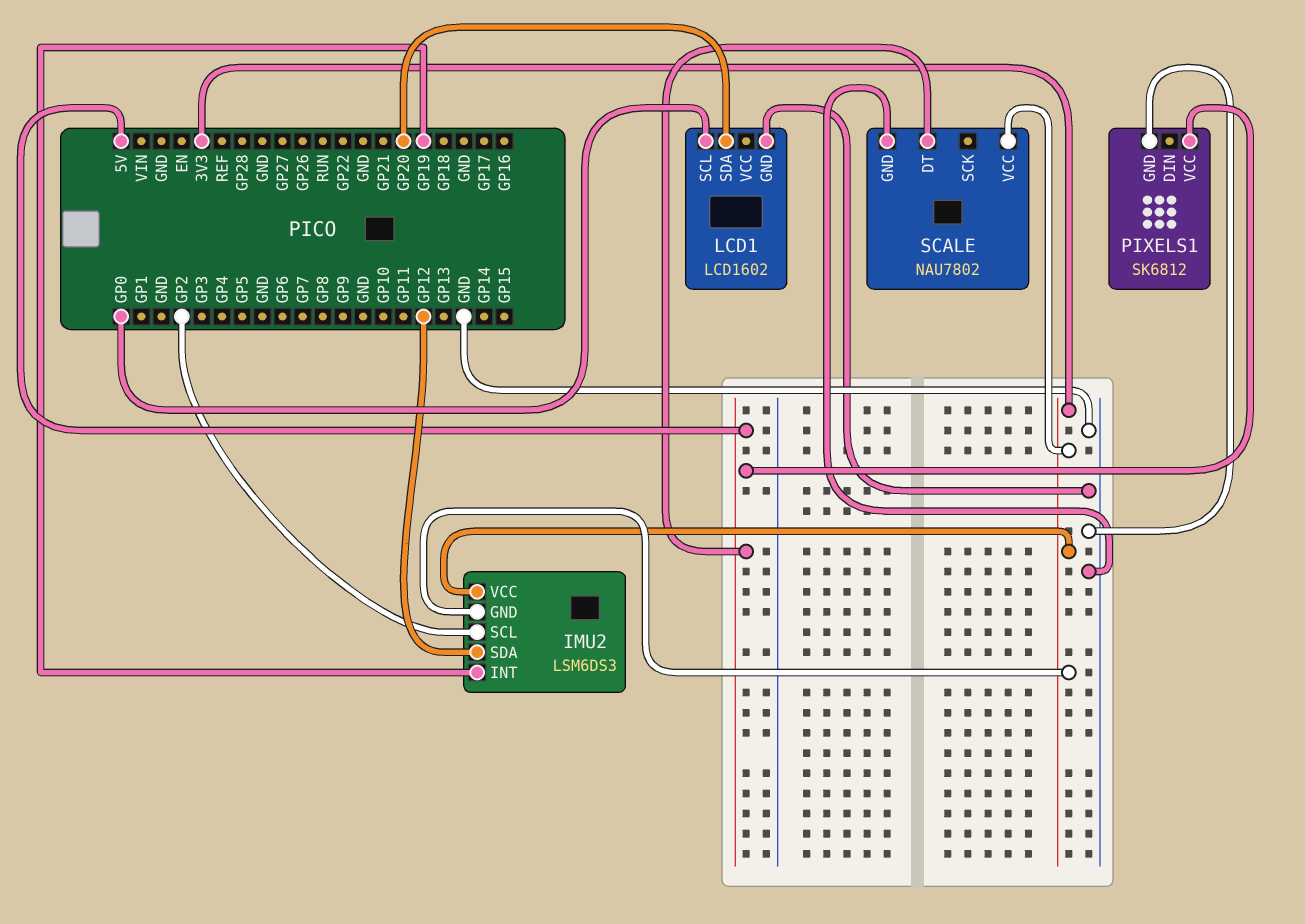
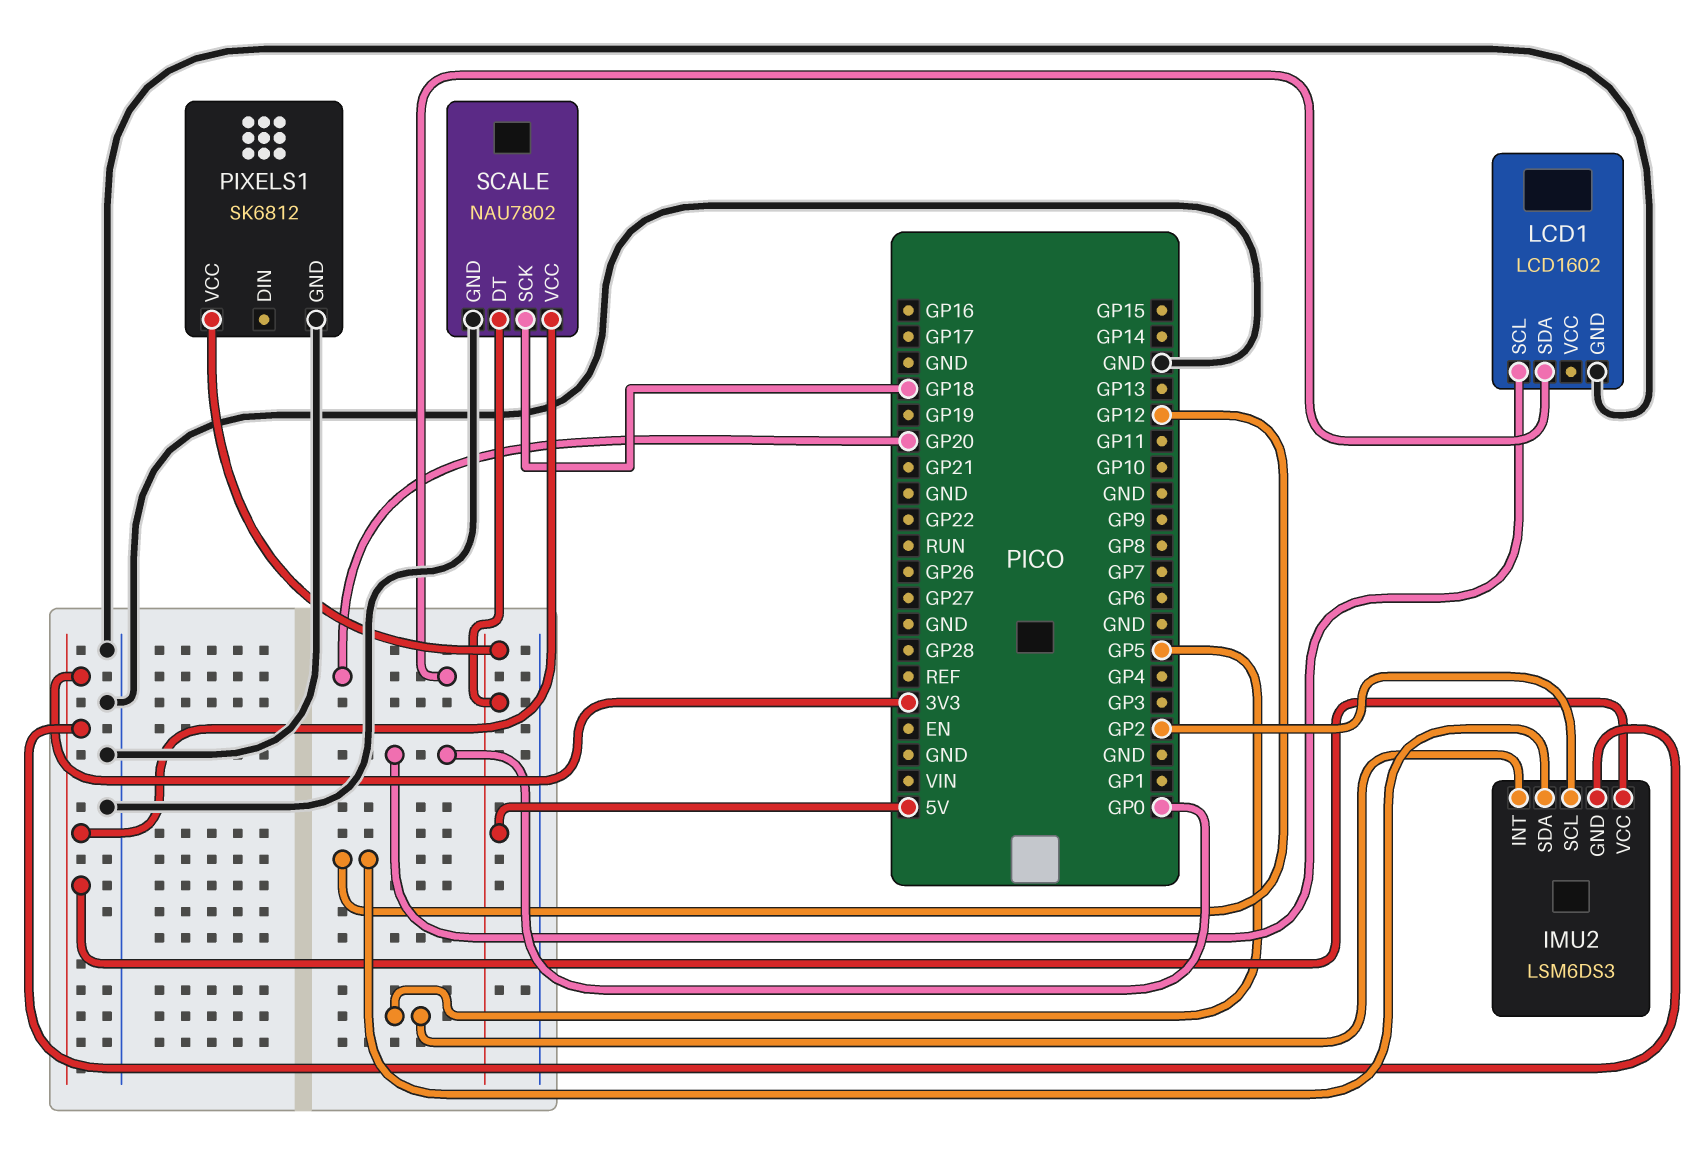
IMU2 pin INT: GP19 -> GP5
SCALE pin SCK: none -> GP18

